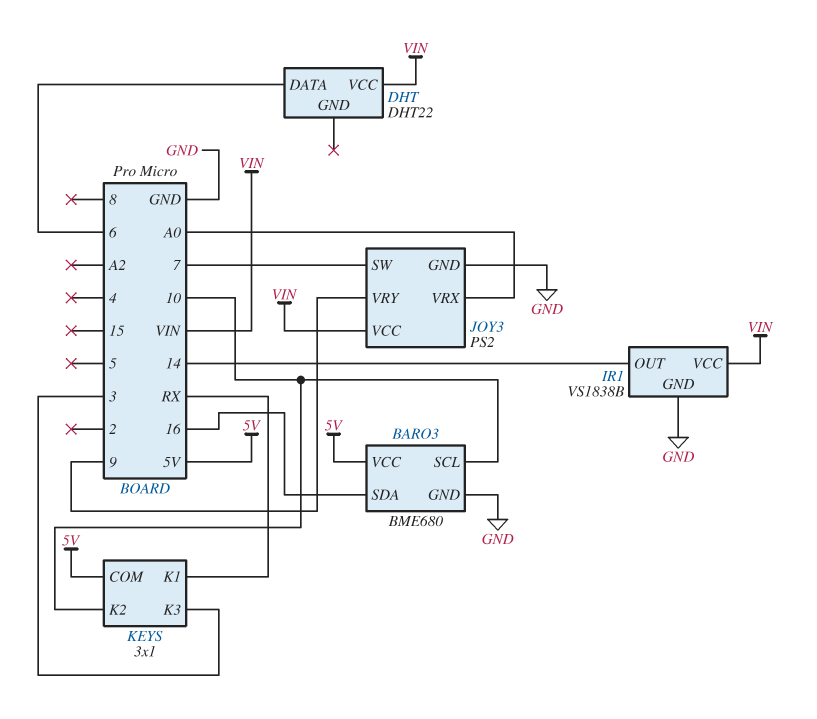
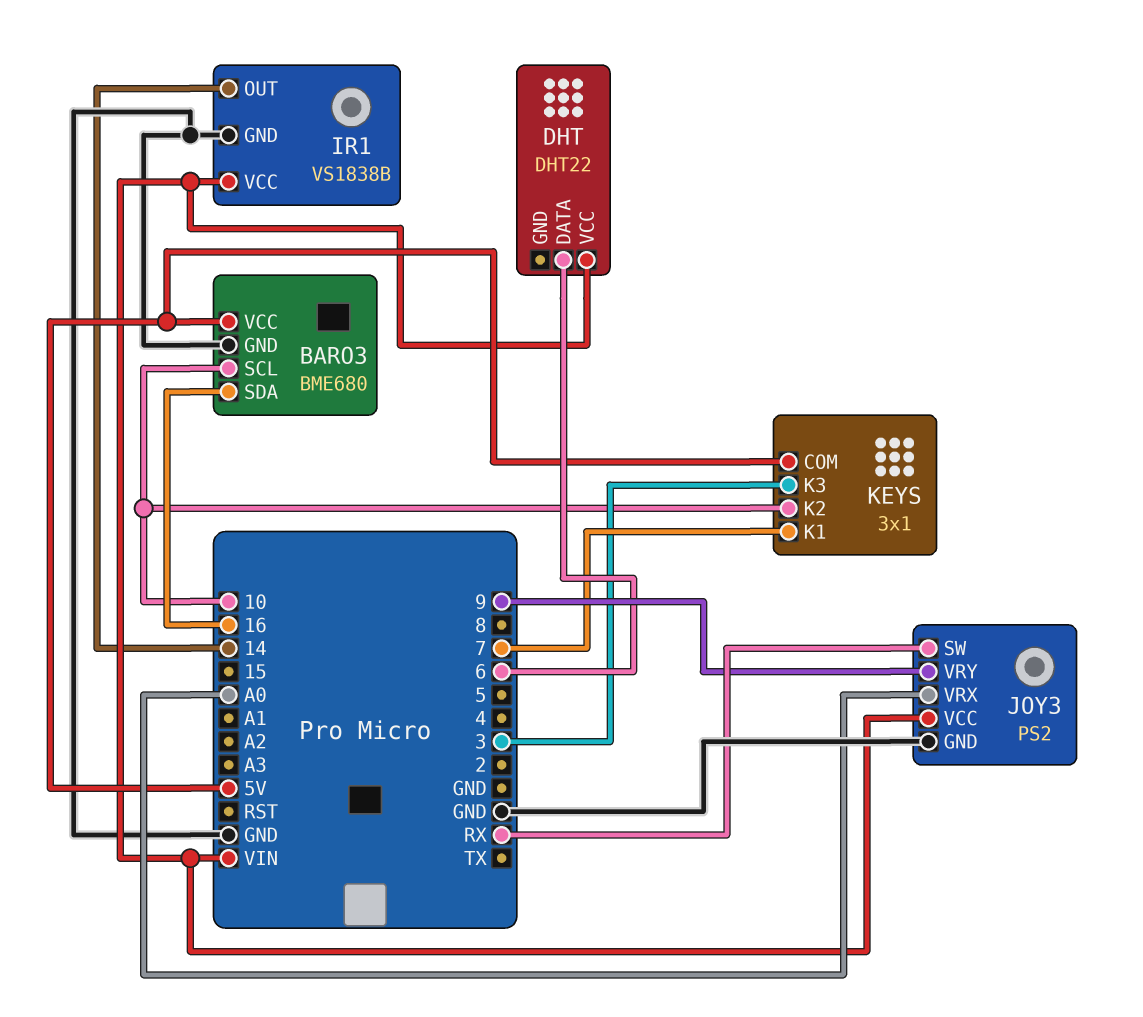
JOY3 pin SW: 7 -> RX
KEYS pin K1: RX -> 7

